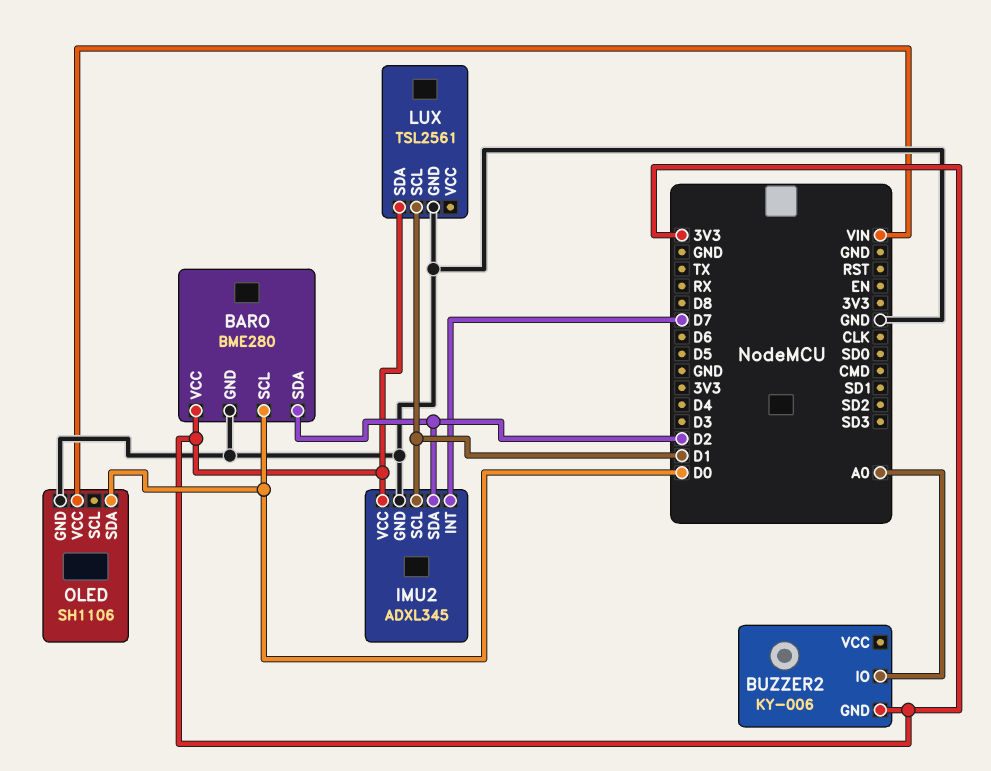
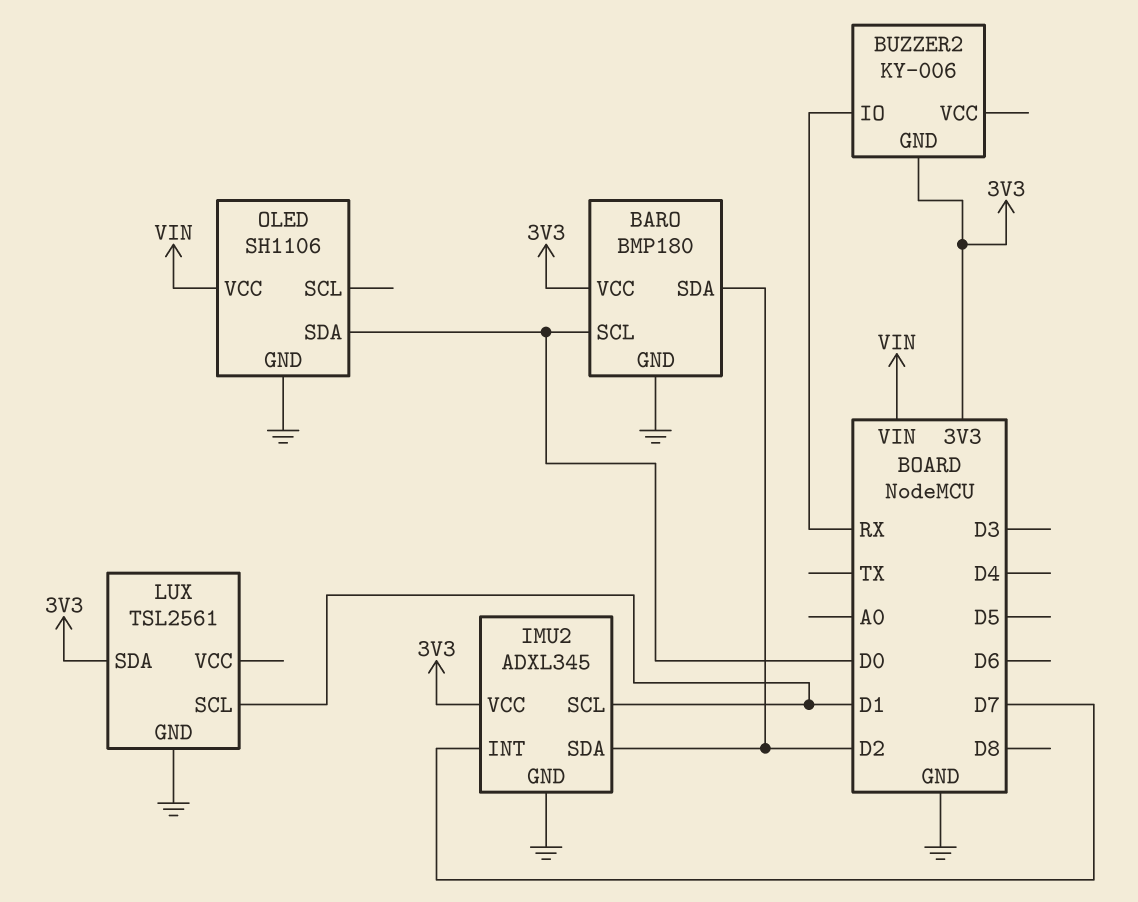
BARO: BME280 -> BMP180
BUZZER2 pin IO: A0 -> RX

